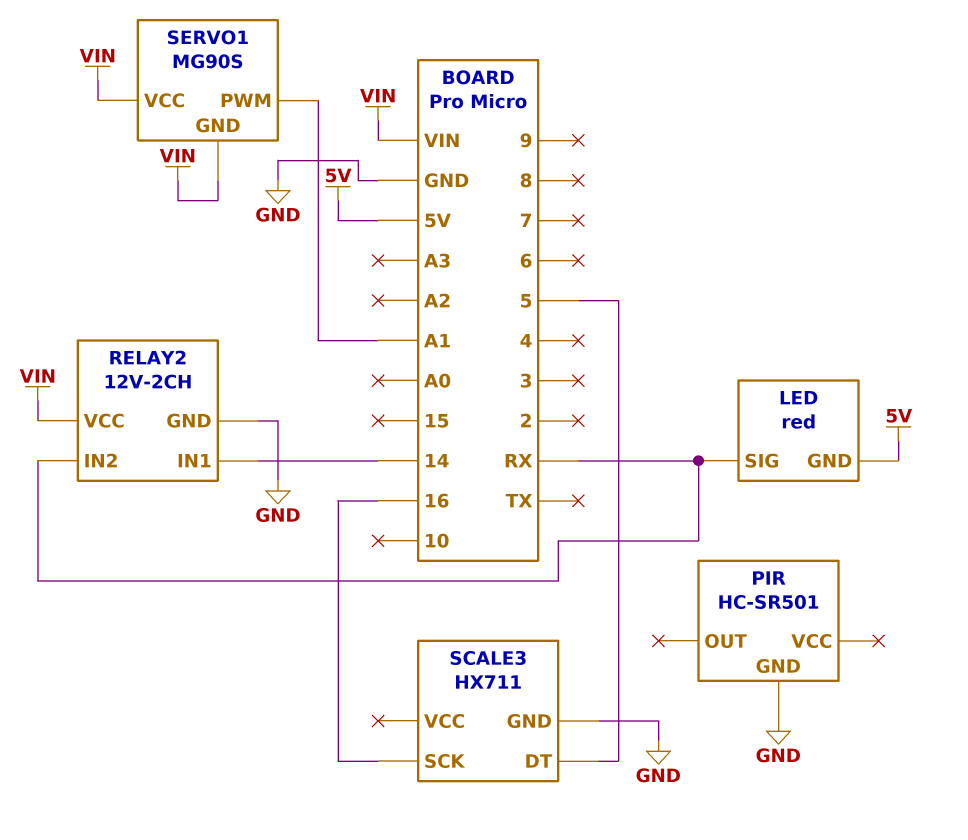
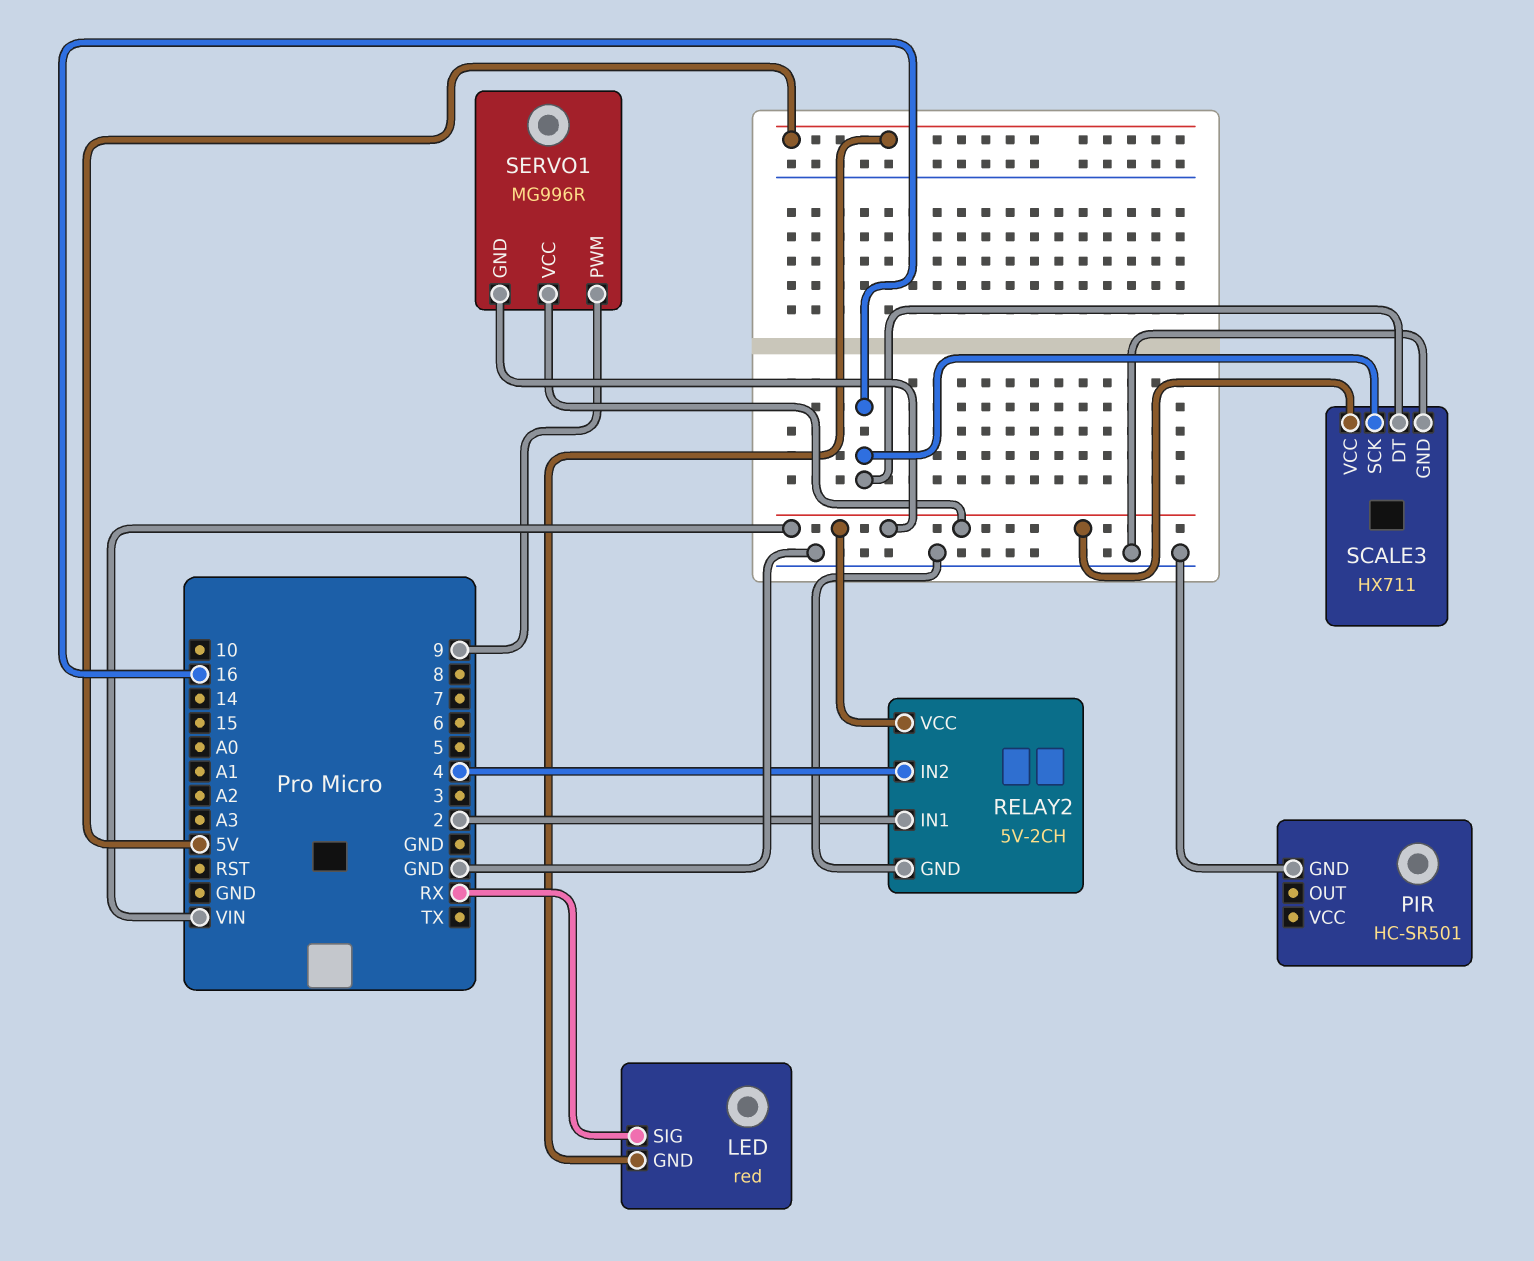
RELAY2: 12V-2CH -> 5V-2CH
RELAY2 pin IN1: 14 -> 2
RELAY2 pin IN2: RX -> 4
SCALE3 pin DT: 5 -> 16
SCALE3 pin VCC: none -> VIN
SERVO1: MG90S -> MG996R
SERVO1 pin PWM: A1 -> 9

